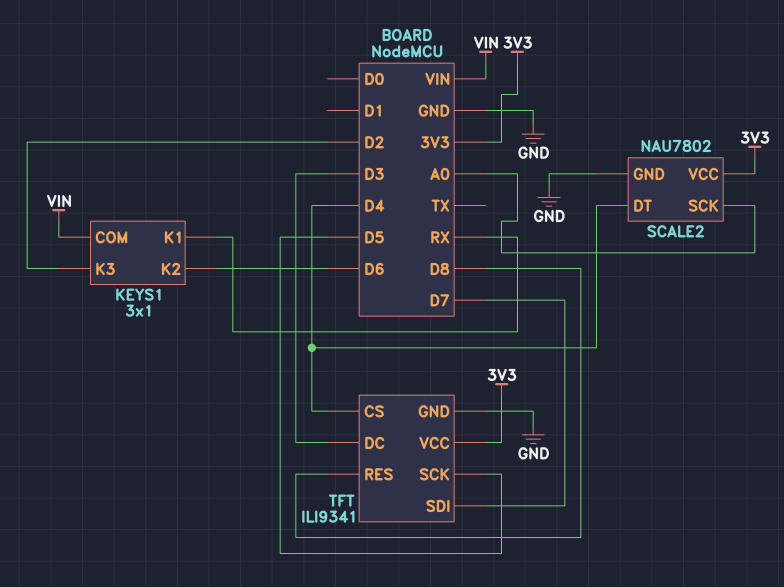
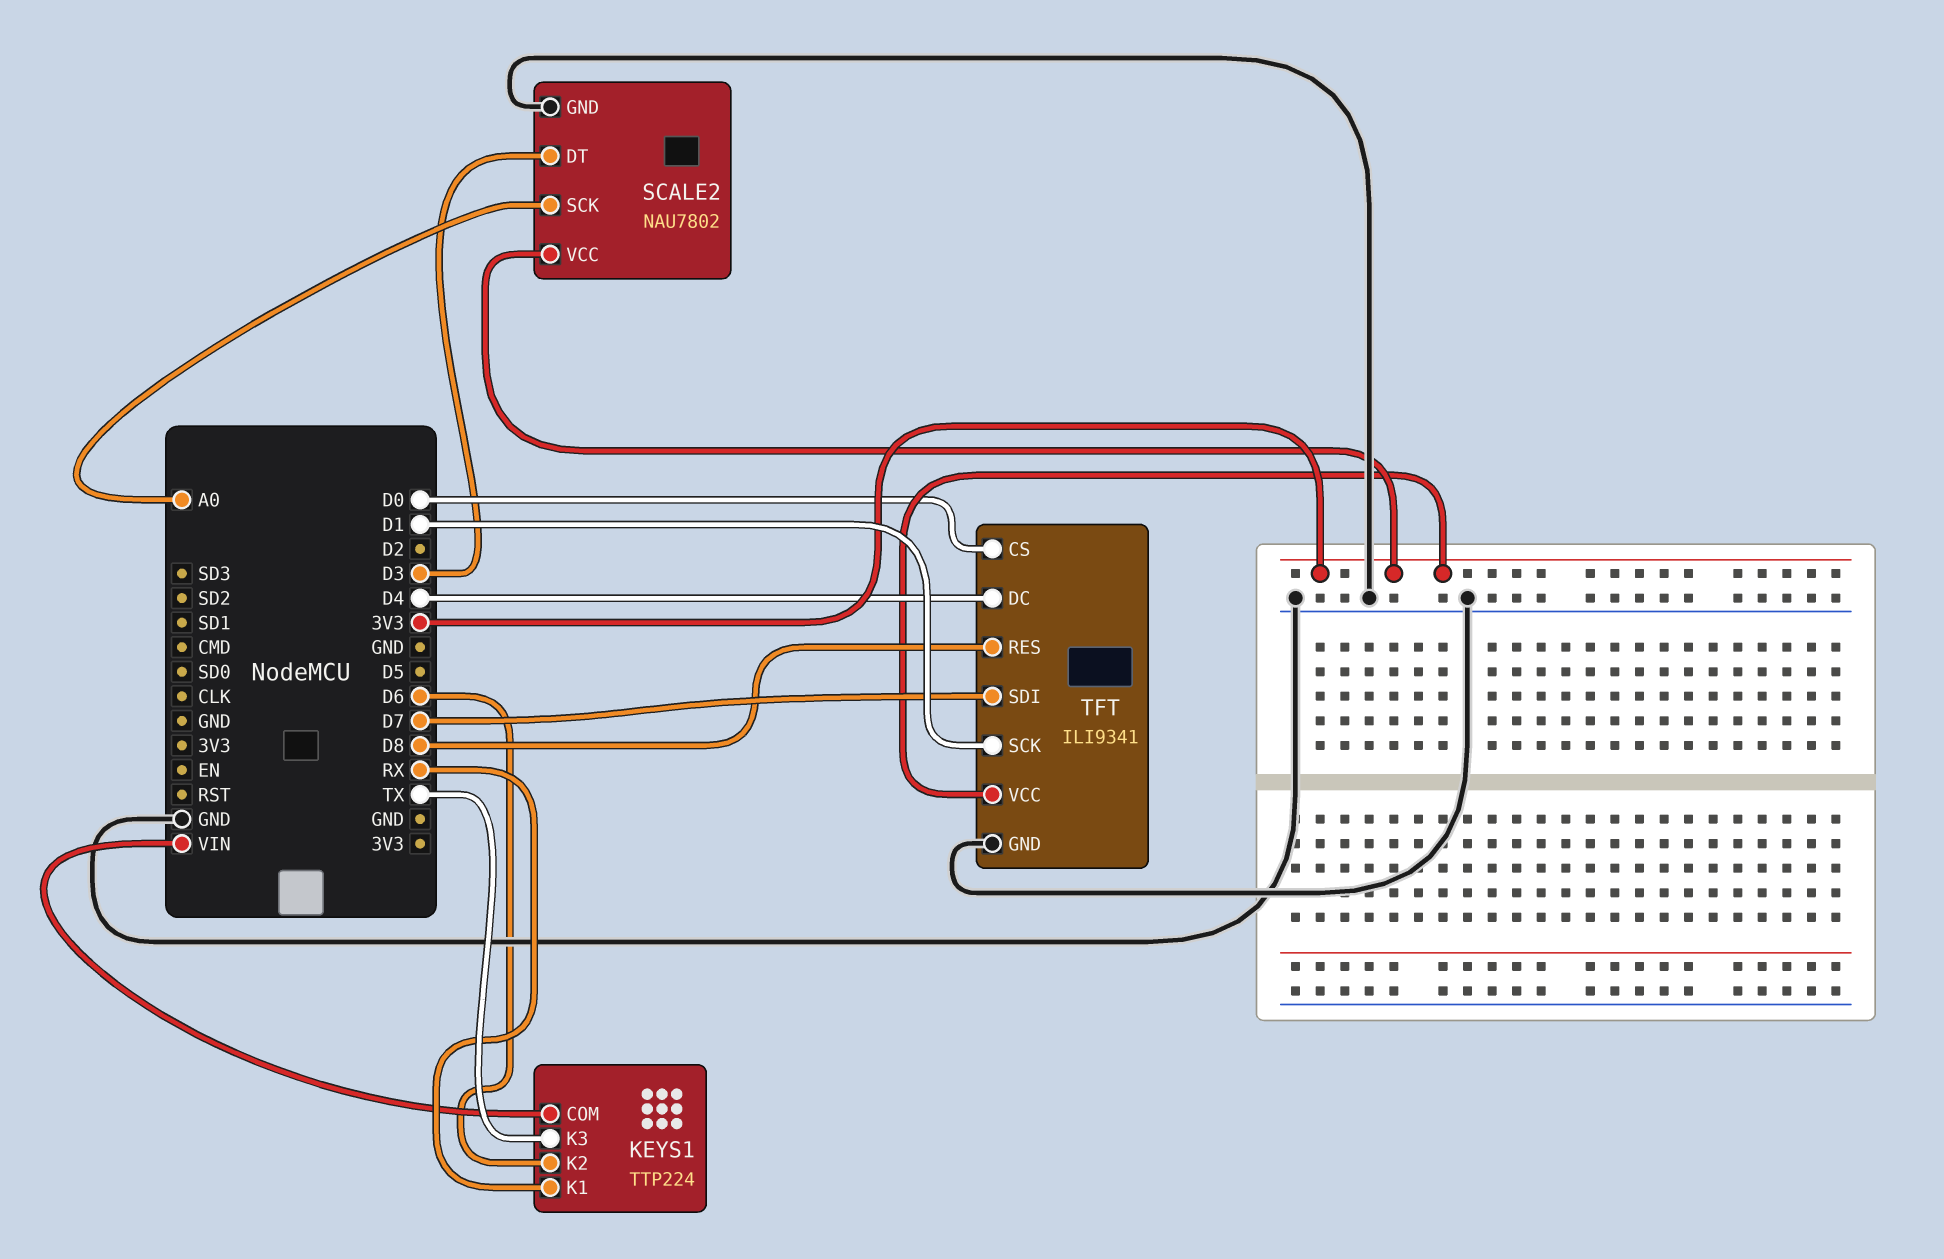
KEYS1: 3x1 -> TTP224
KEYS1 pin K3: D2 -> TX
SCALE2 pin DT: D4 -> D3
TFT pin CS: D4 -> D0
TFT pin DC: D3 -> D4
TFT pin SCK: D5 -> D1

